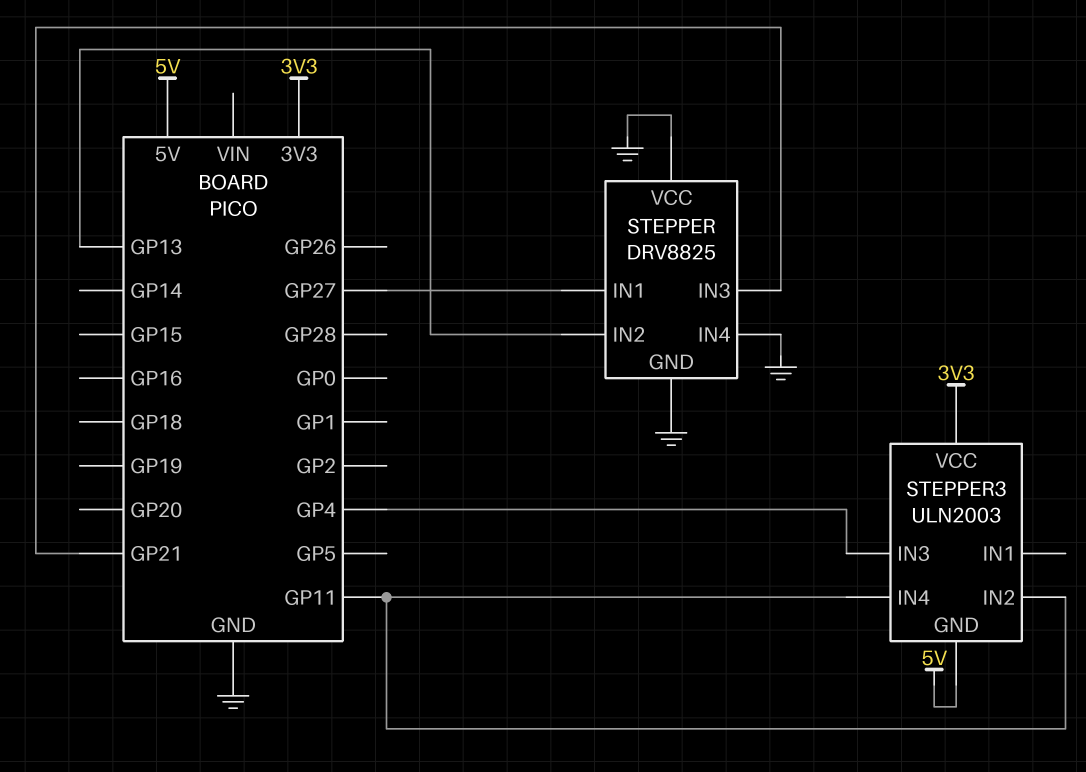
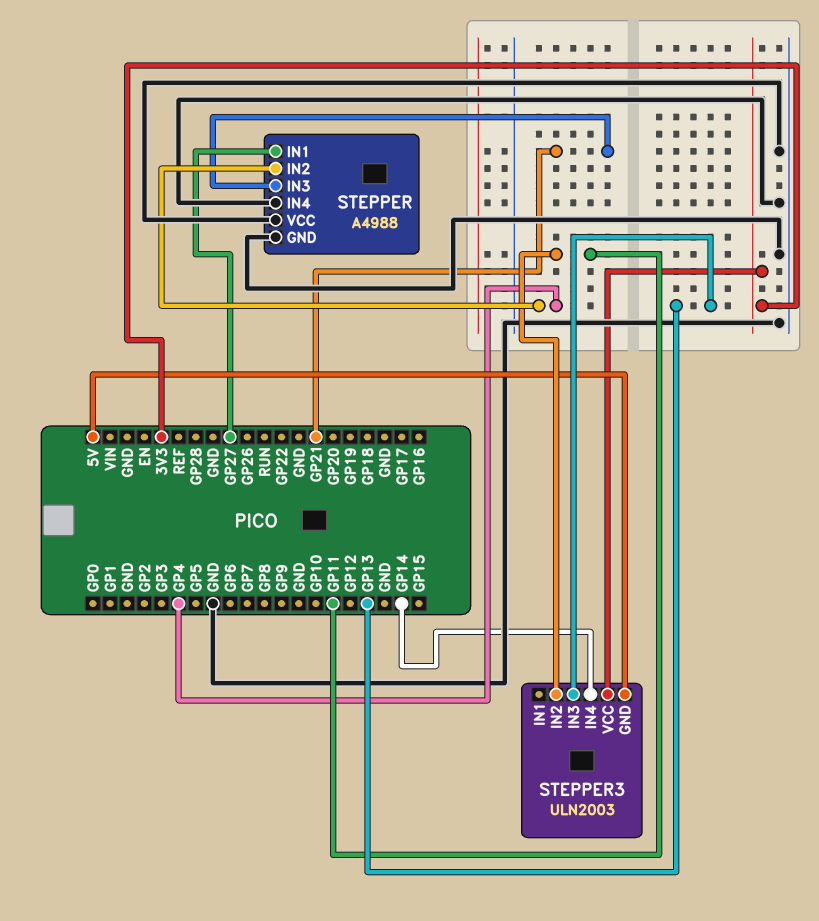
STEPPER: DRV8825 -> A4988
STEPPER pin IN2: GP13 -> GP4
STEPPER3 pin IN3: GP4 -> GP13
STEPPER3 pin IN4: GP11 -> GP14

